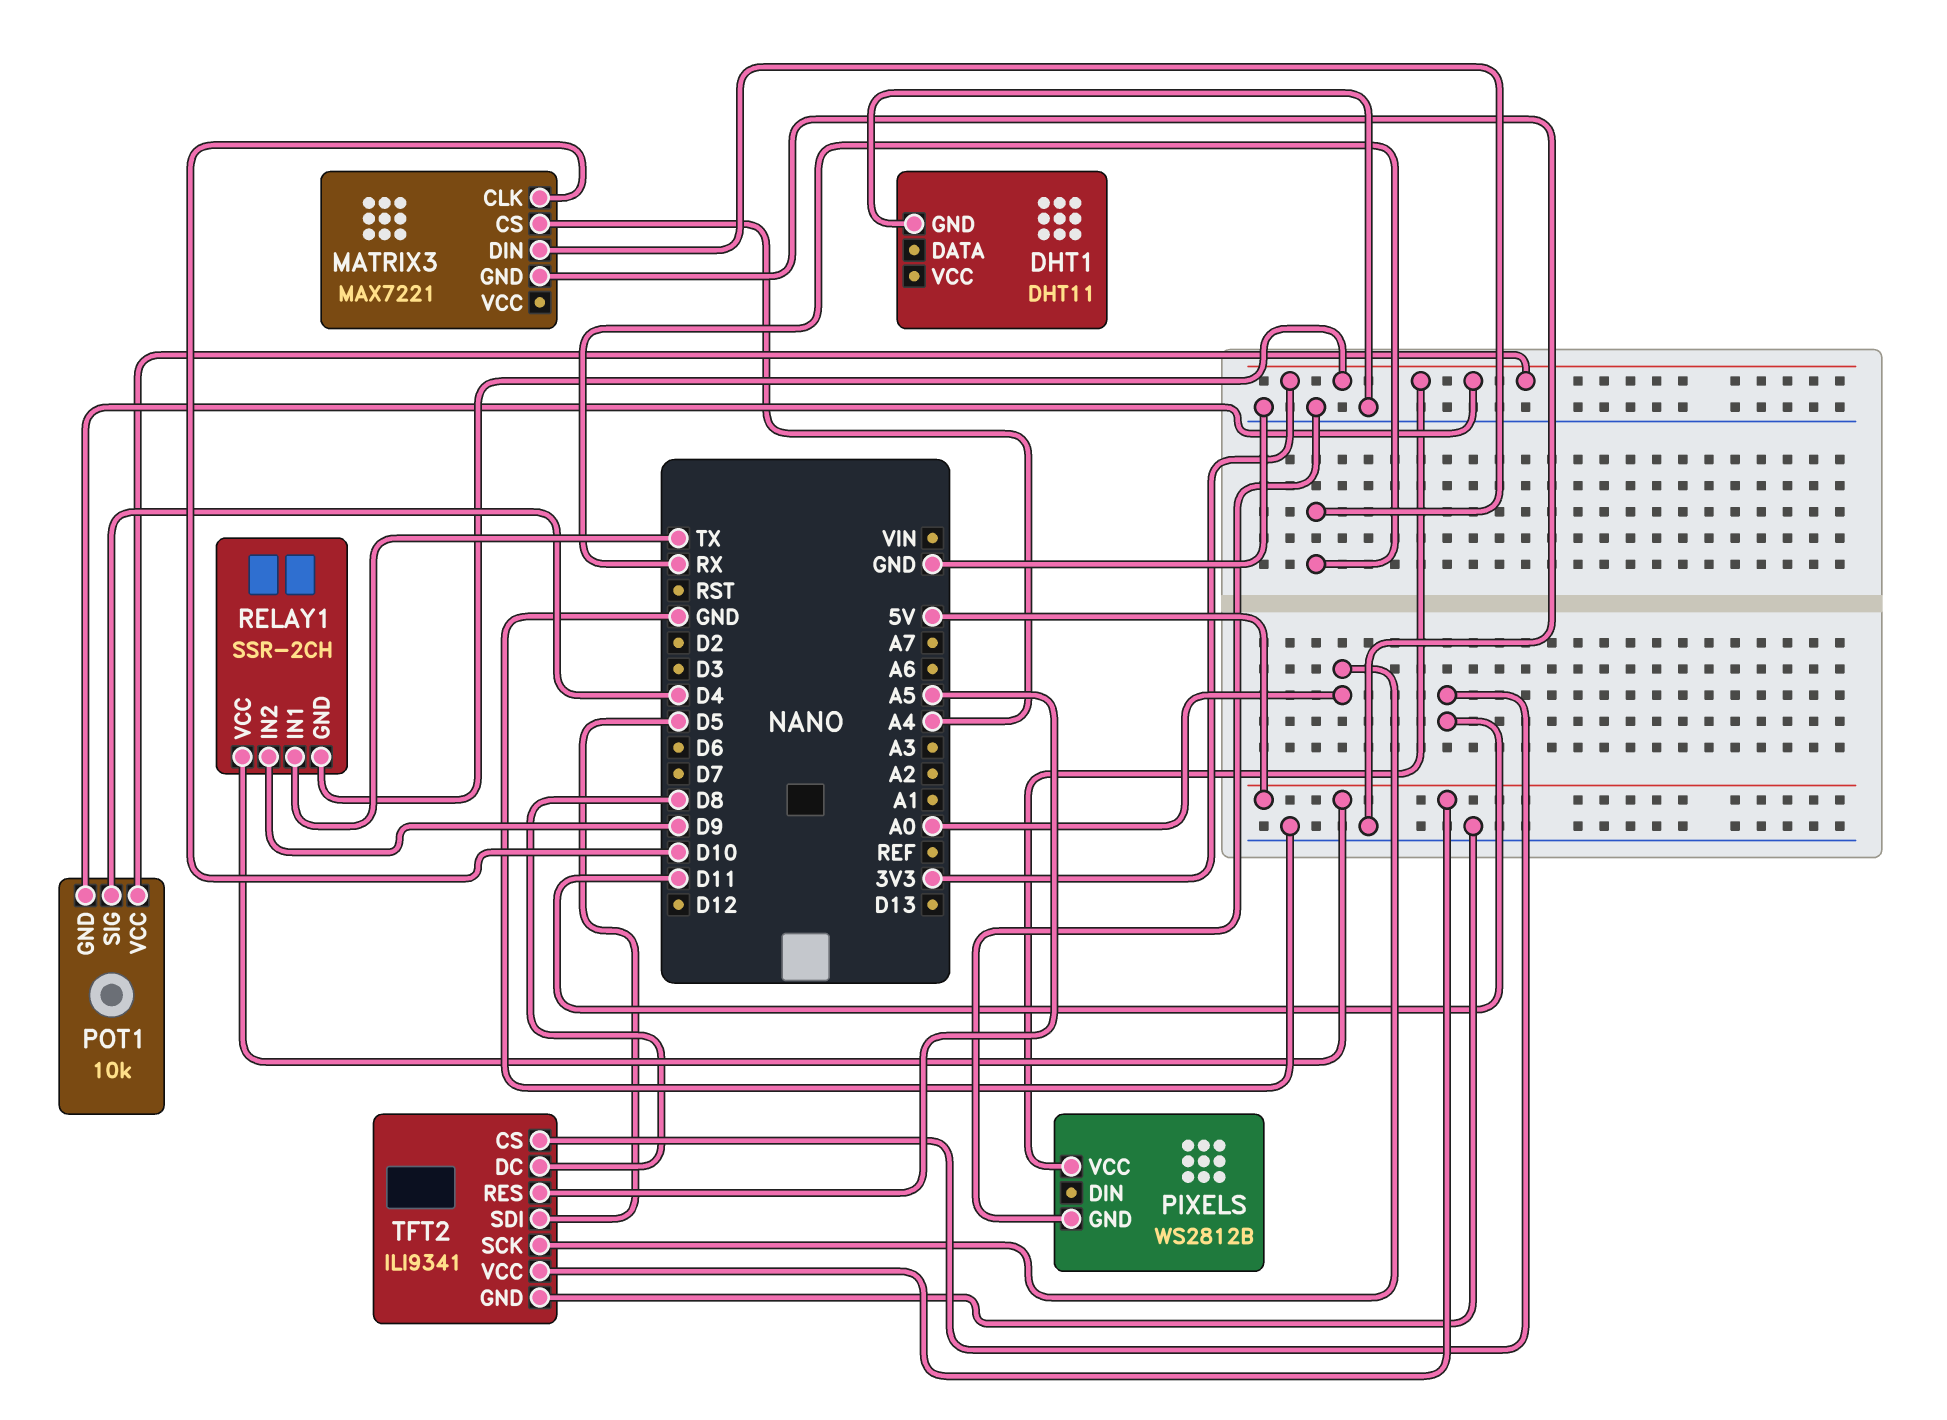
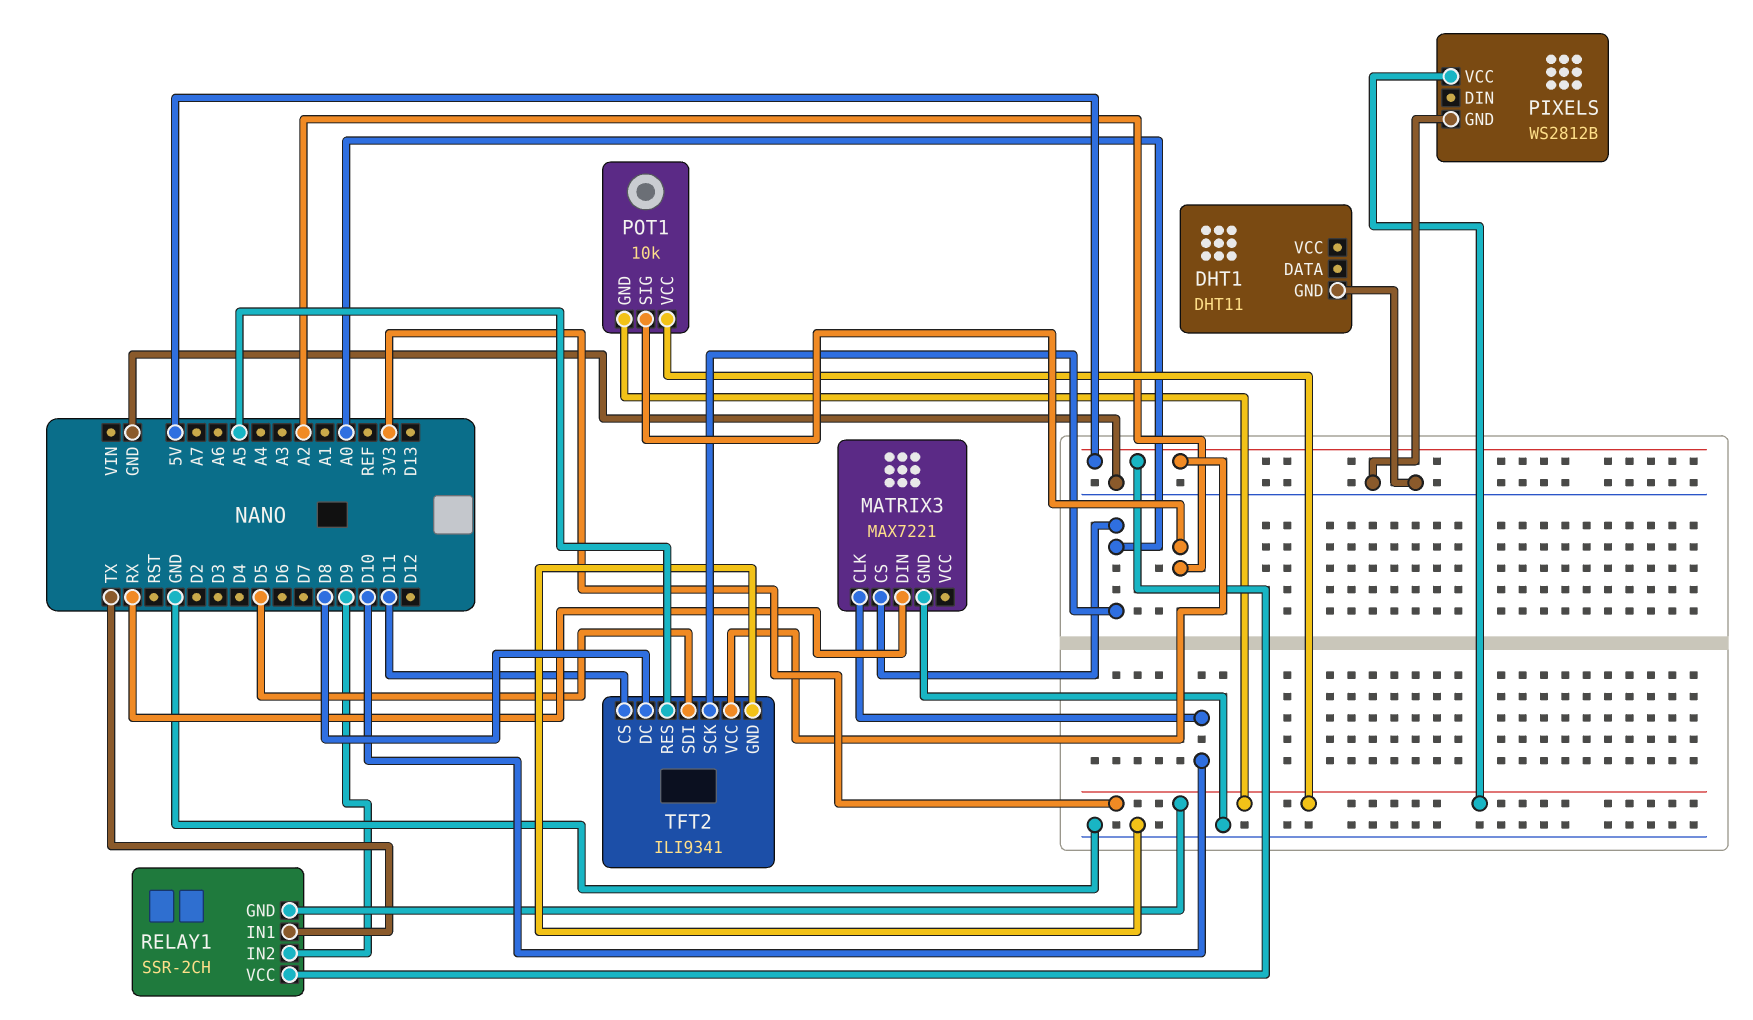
MATRIX3 pin CS: A4 -> A0
POT1 pin SIG: D4 -> A2

